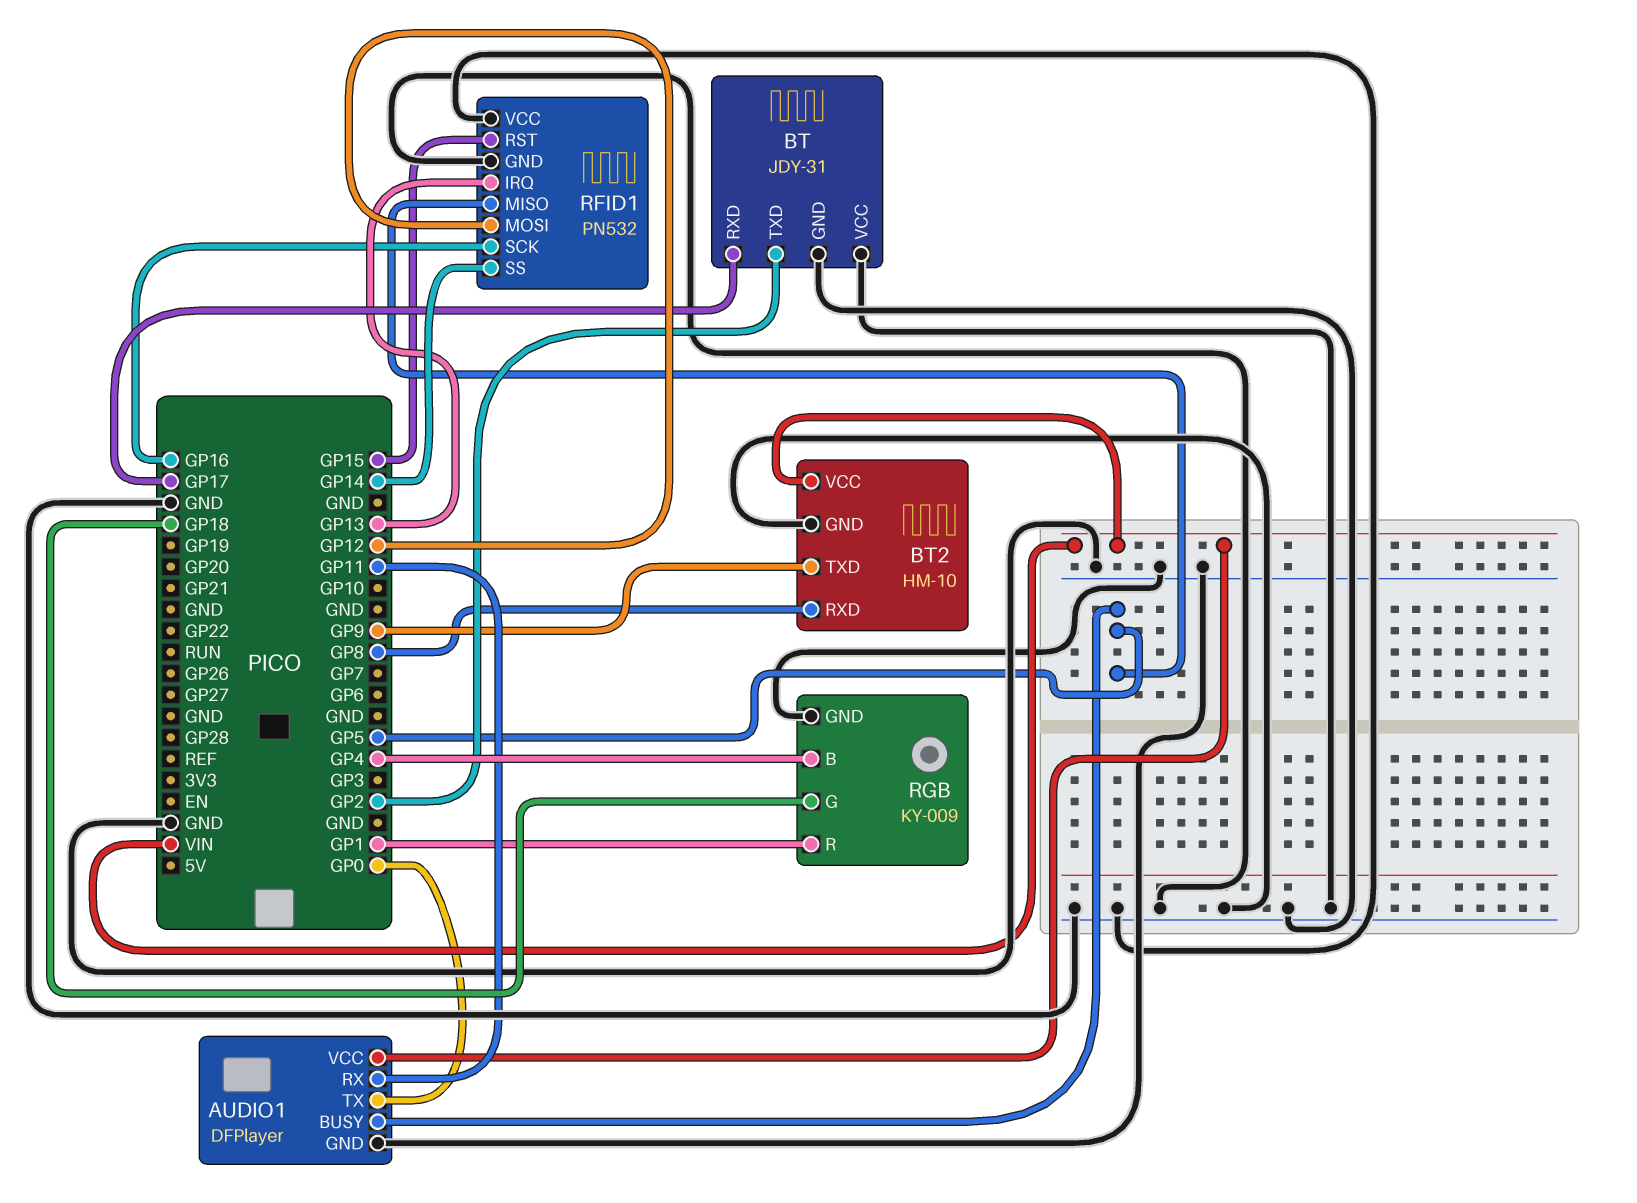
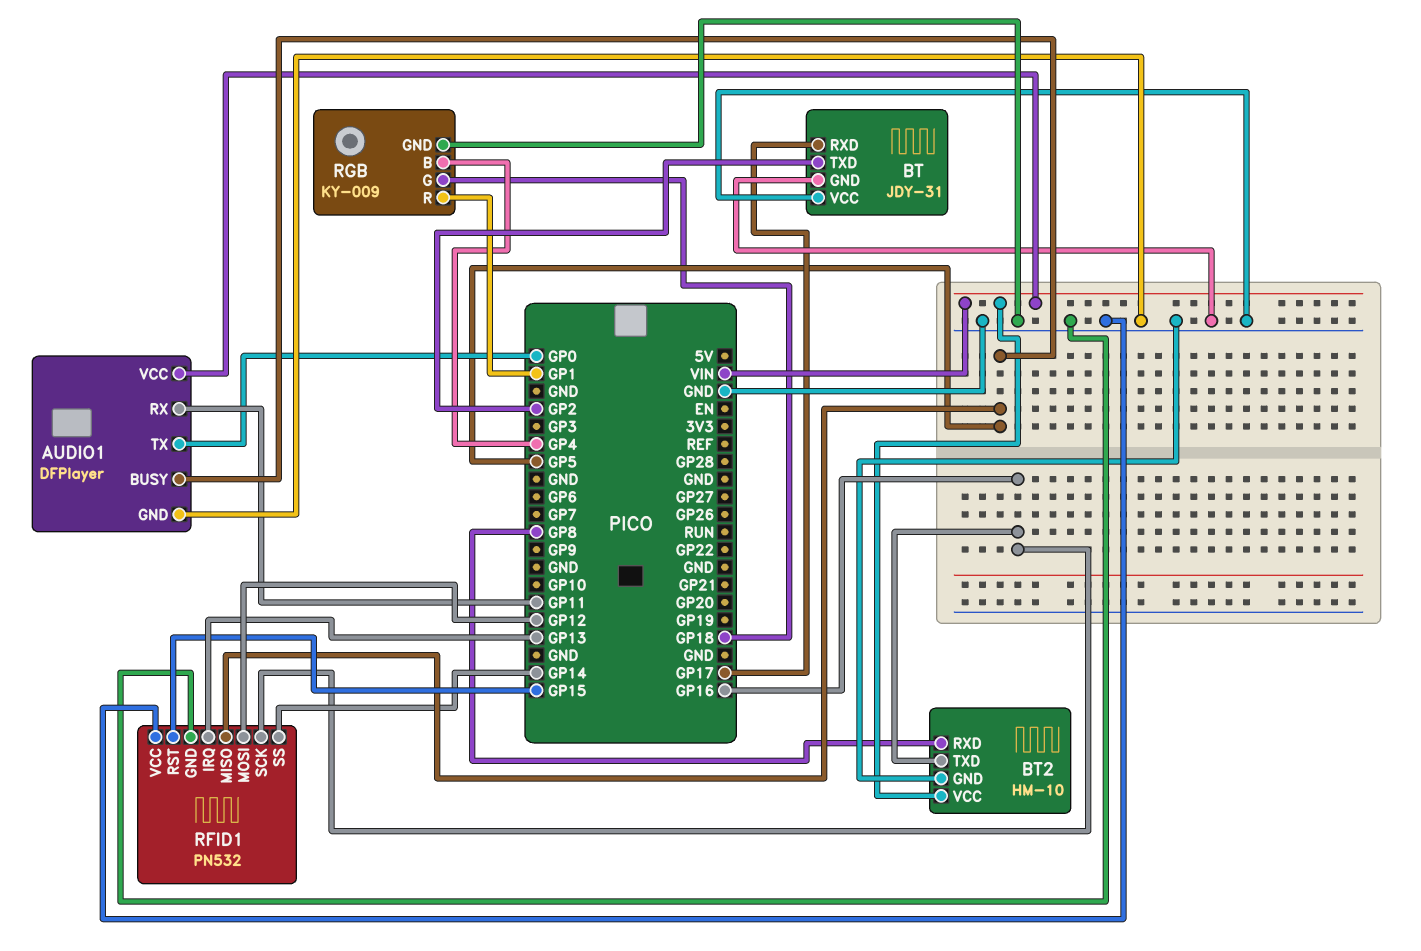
BT2 pin TXD: GP9 -> GP16

